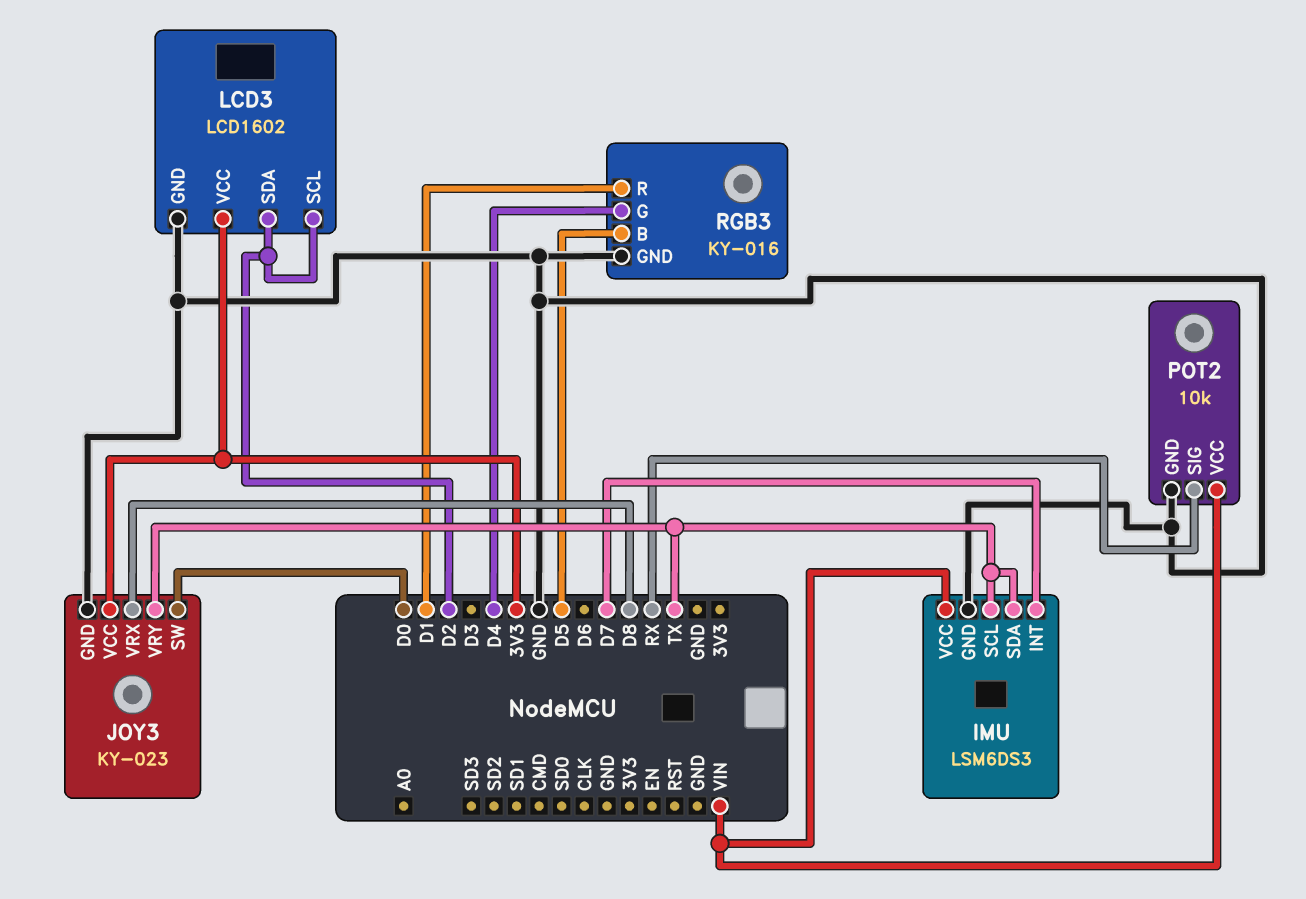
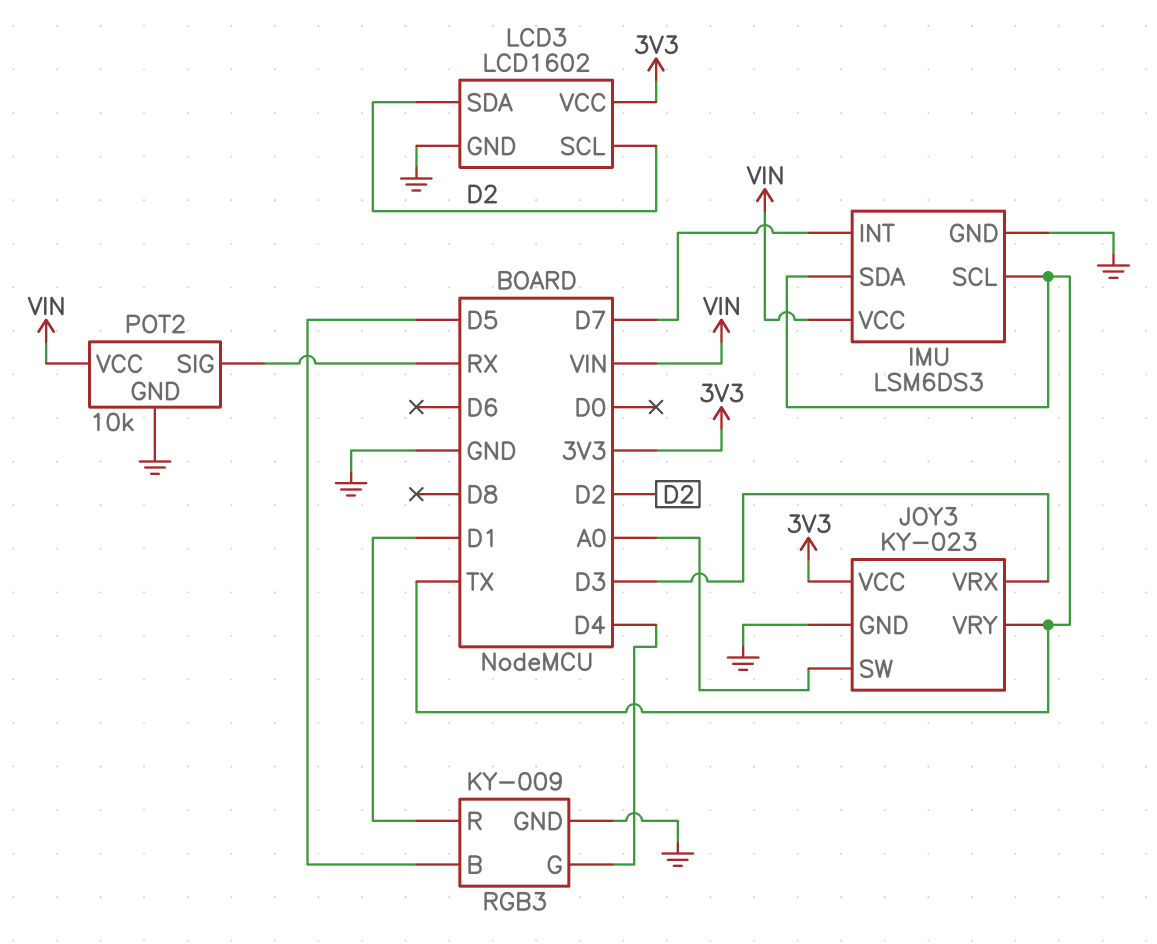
JOY3 pin SW: D0 -> A0
JOY3 pin VRX: D8 -> D3
RGB3: KY-016 -> KY-009

